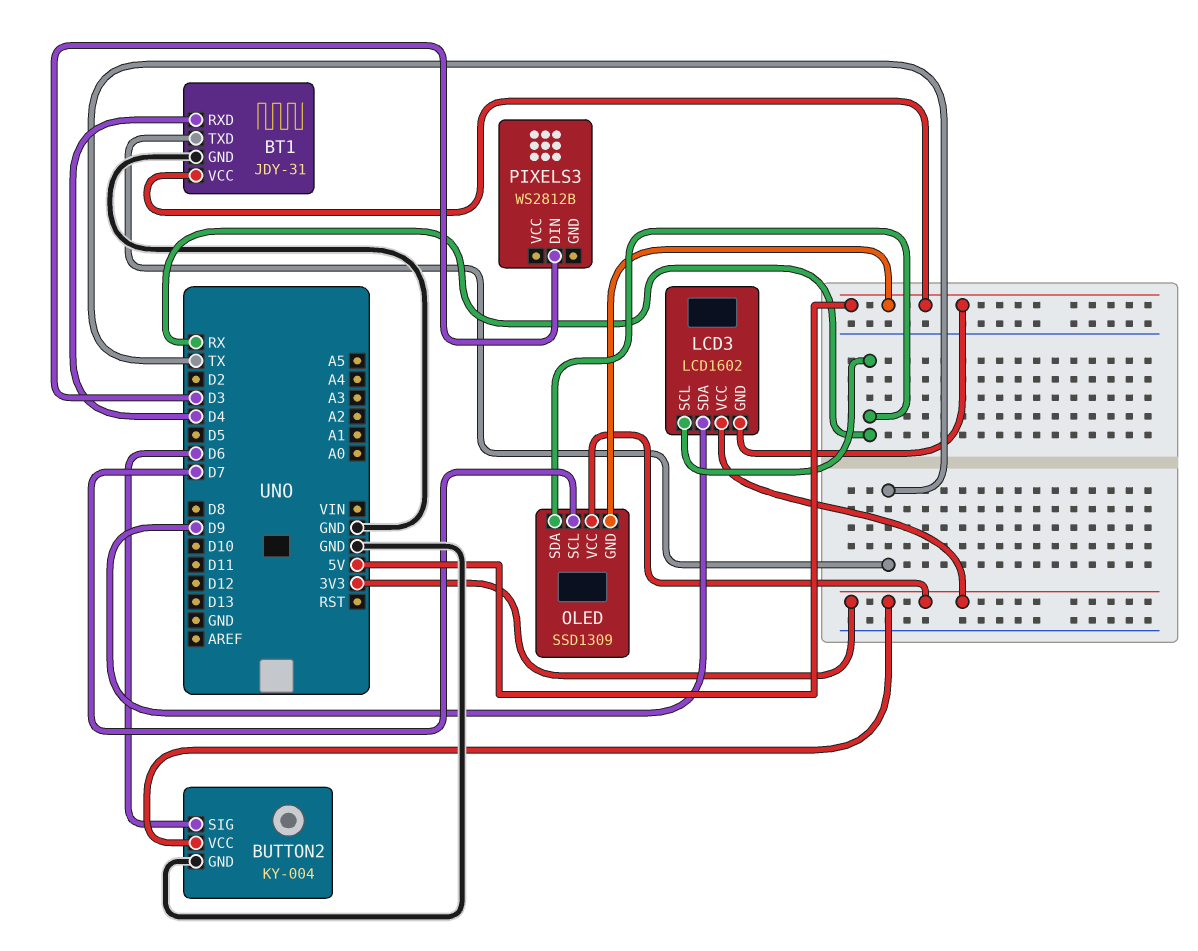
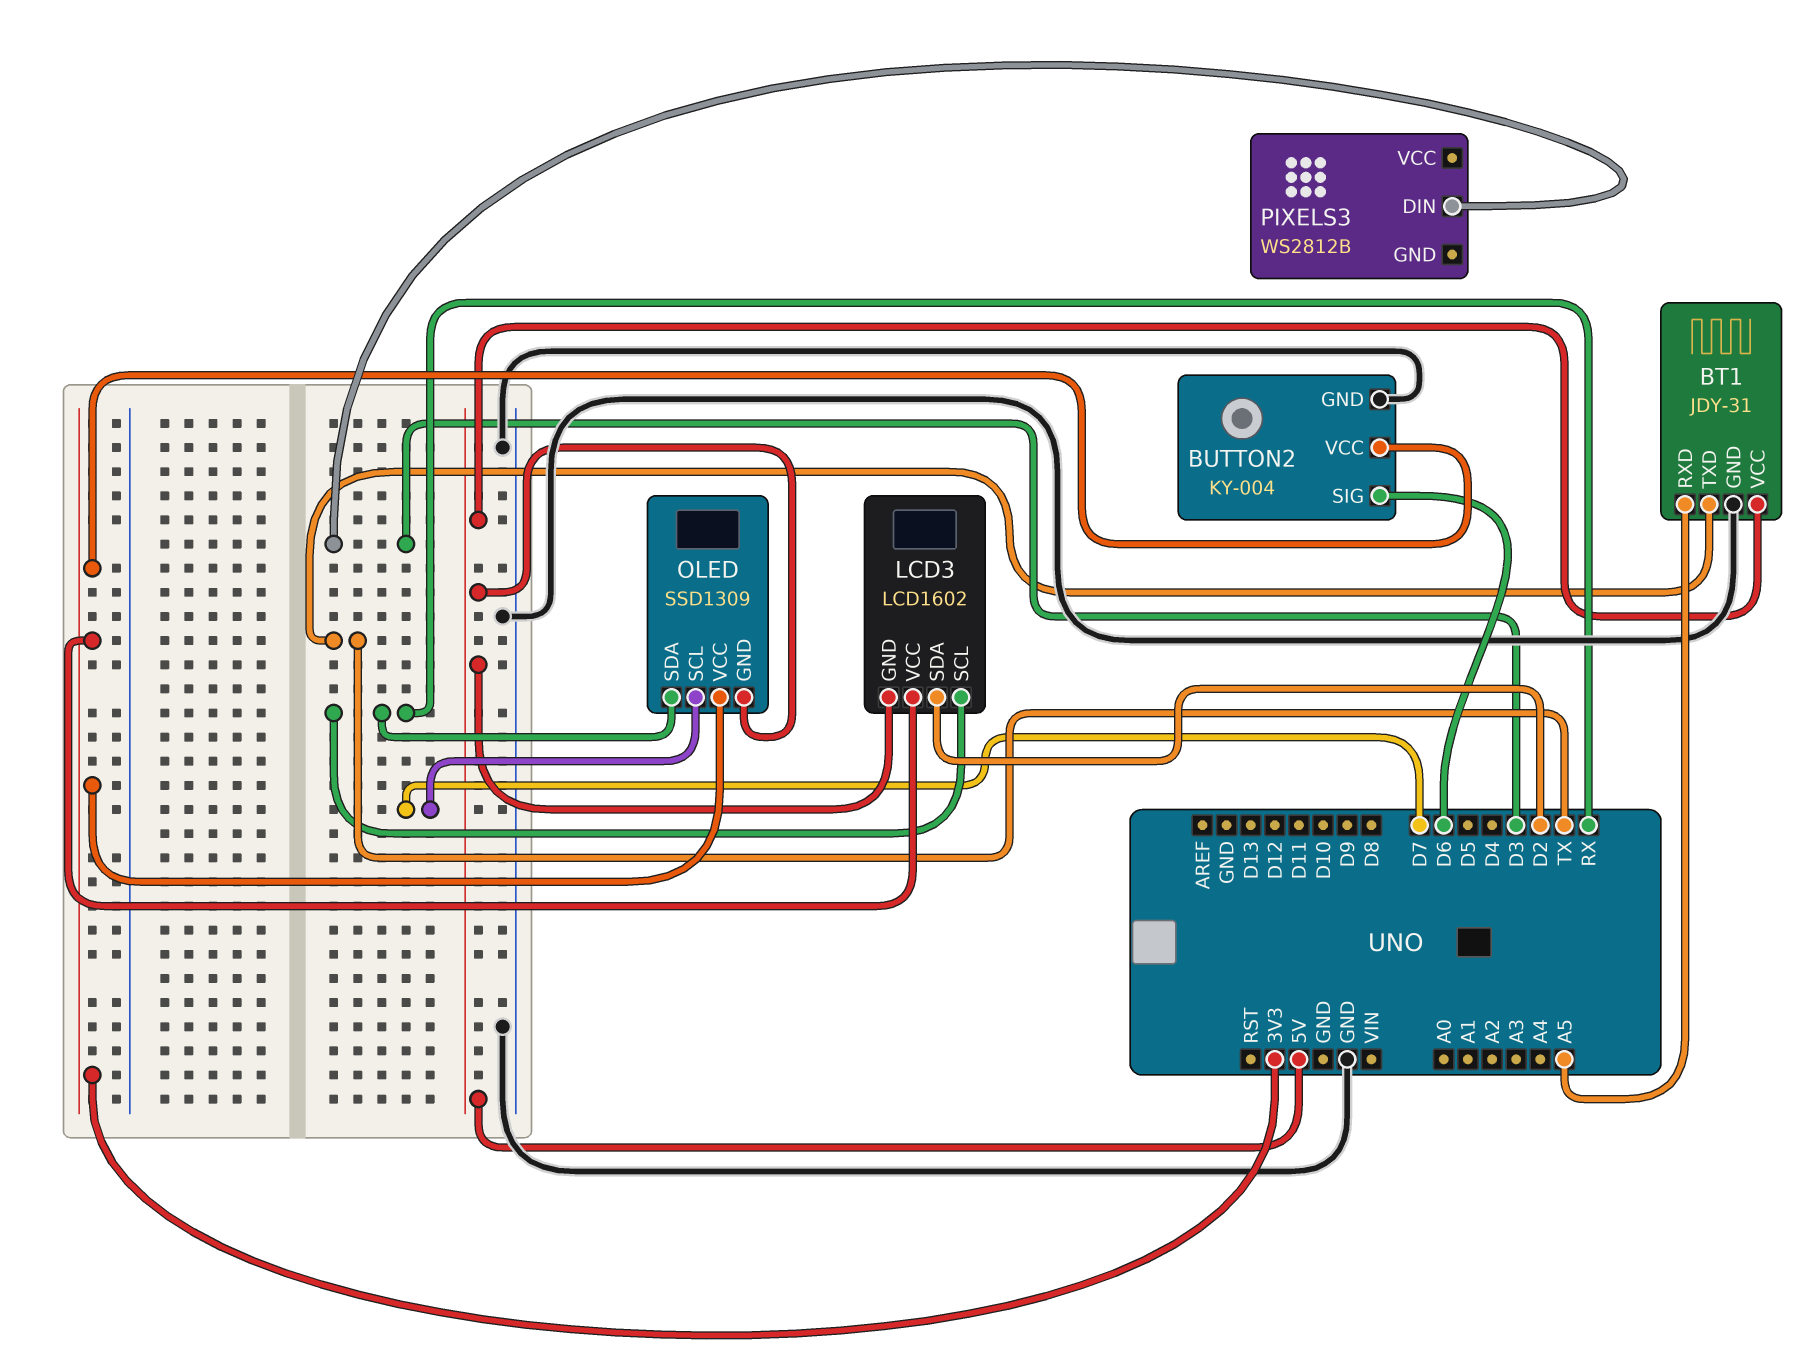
BT1 pin RXD: D4 -> A5
LCD3 pin SDA: D9 -> D2

